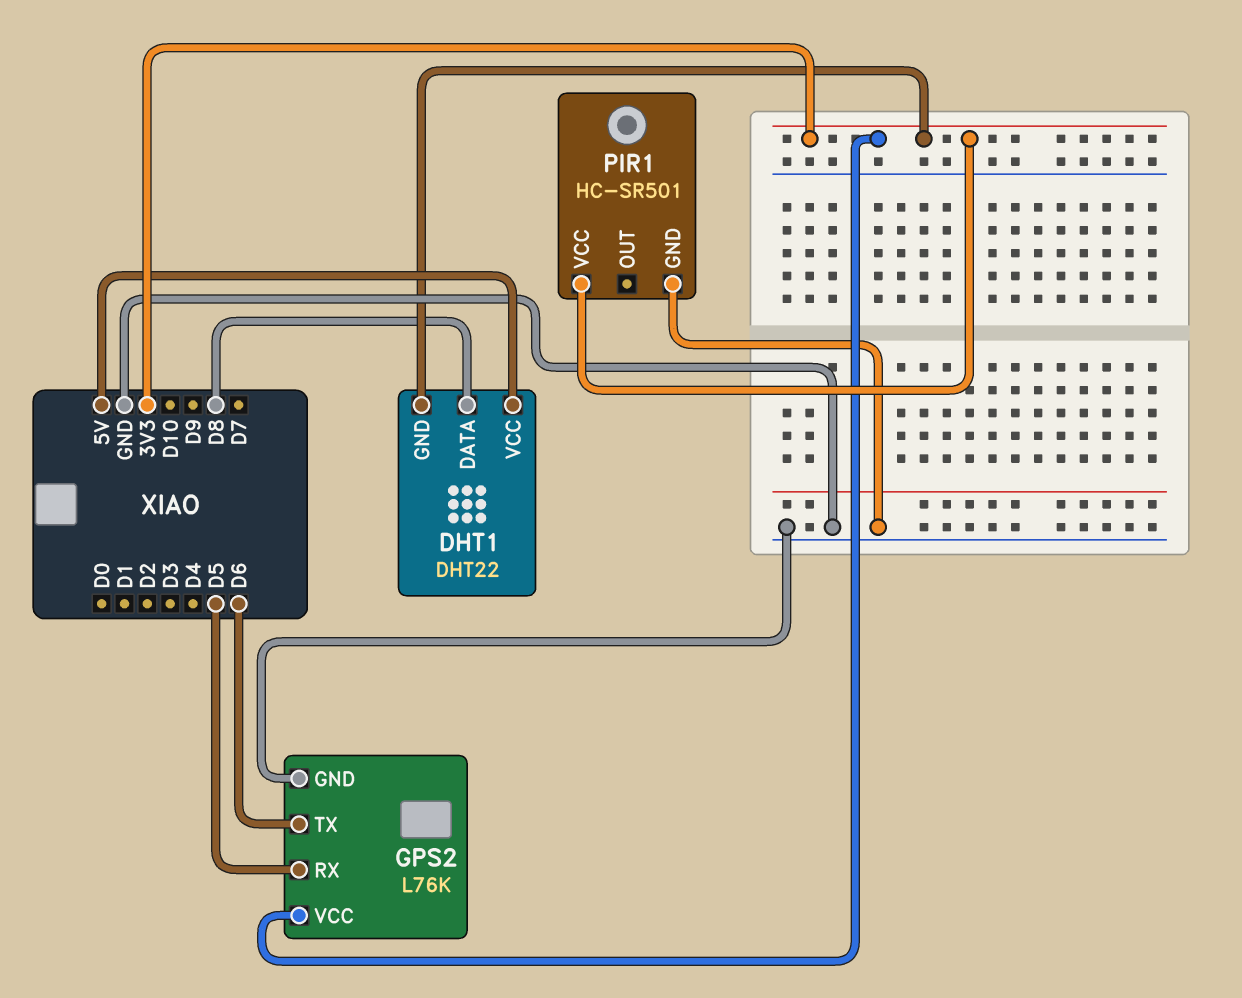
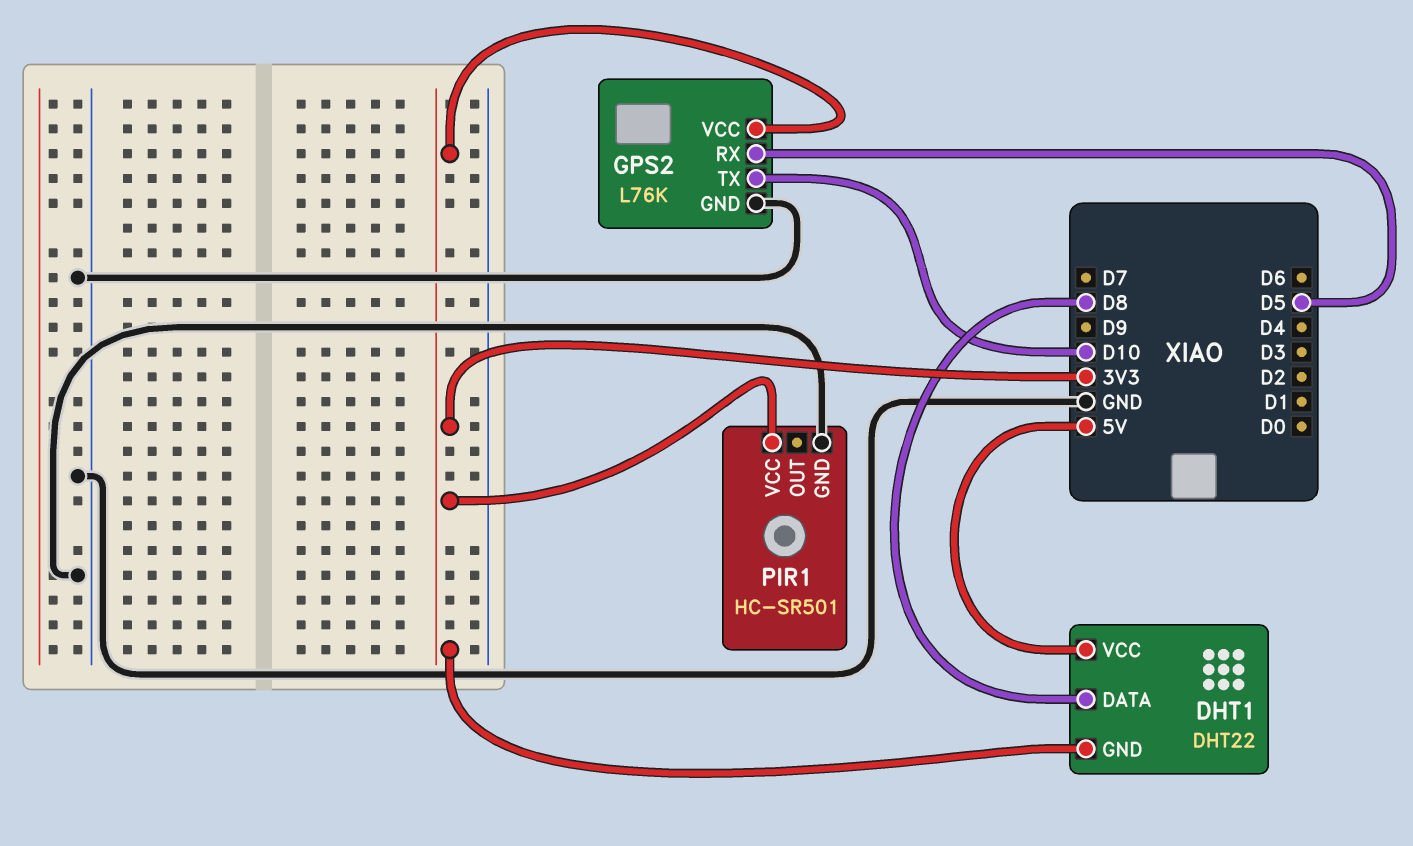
GPS2 pin TX: D6 -> D10

